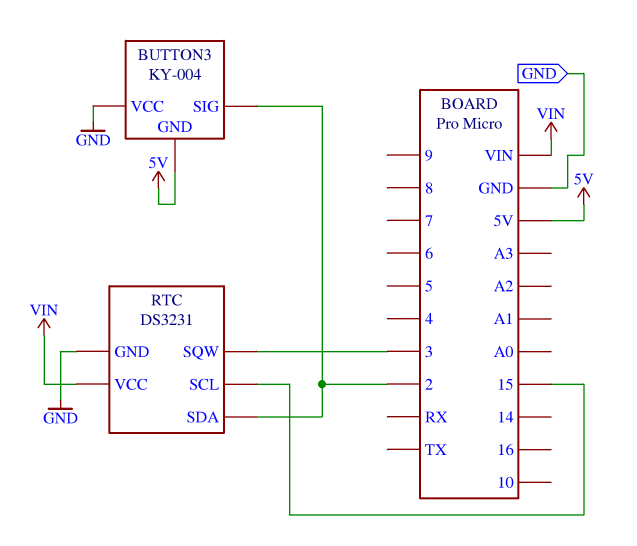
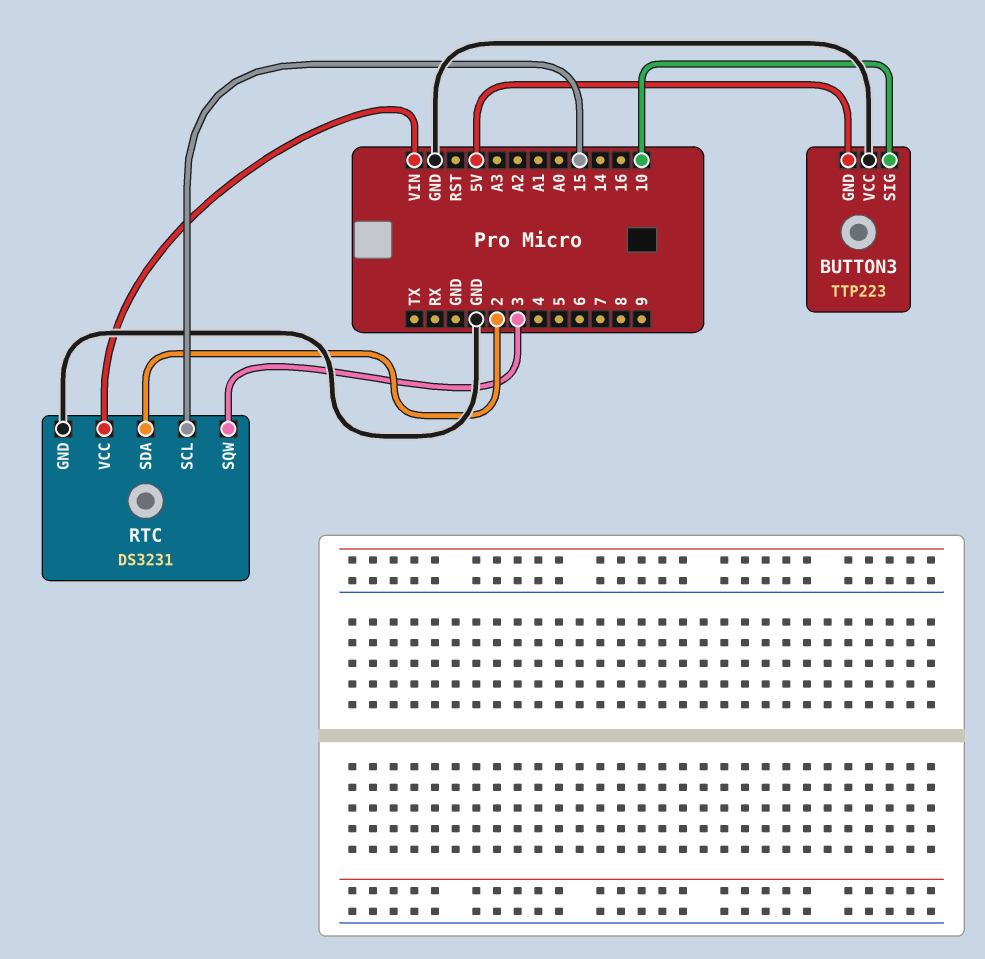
BUTTON3: KY-004 -> TTP223
BUTTON3 pin SIG: 2 -> 10

